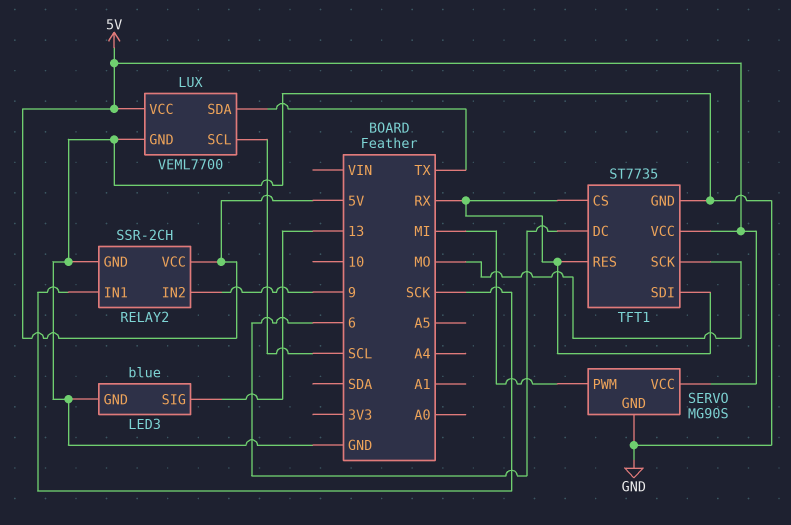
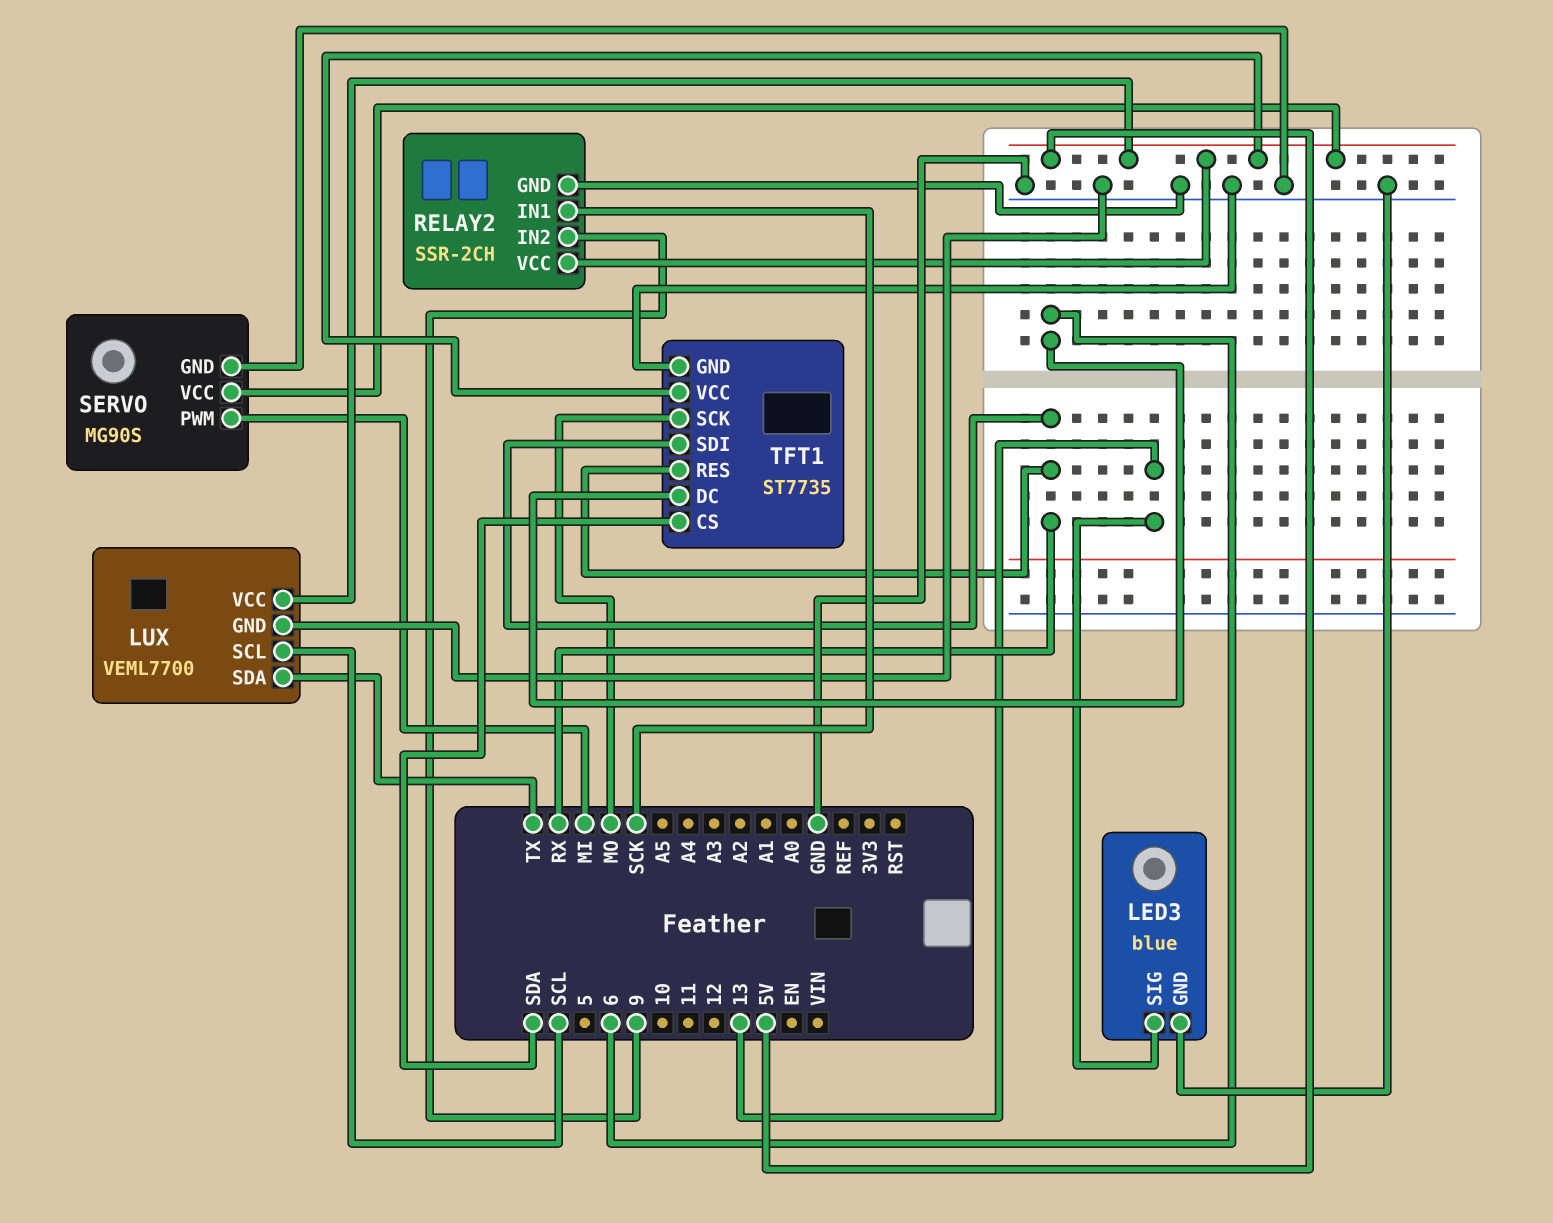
TFT1 pin CS: RX -> SDA

